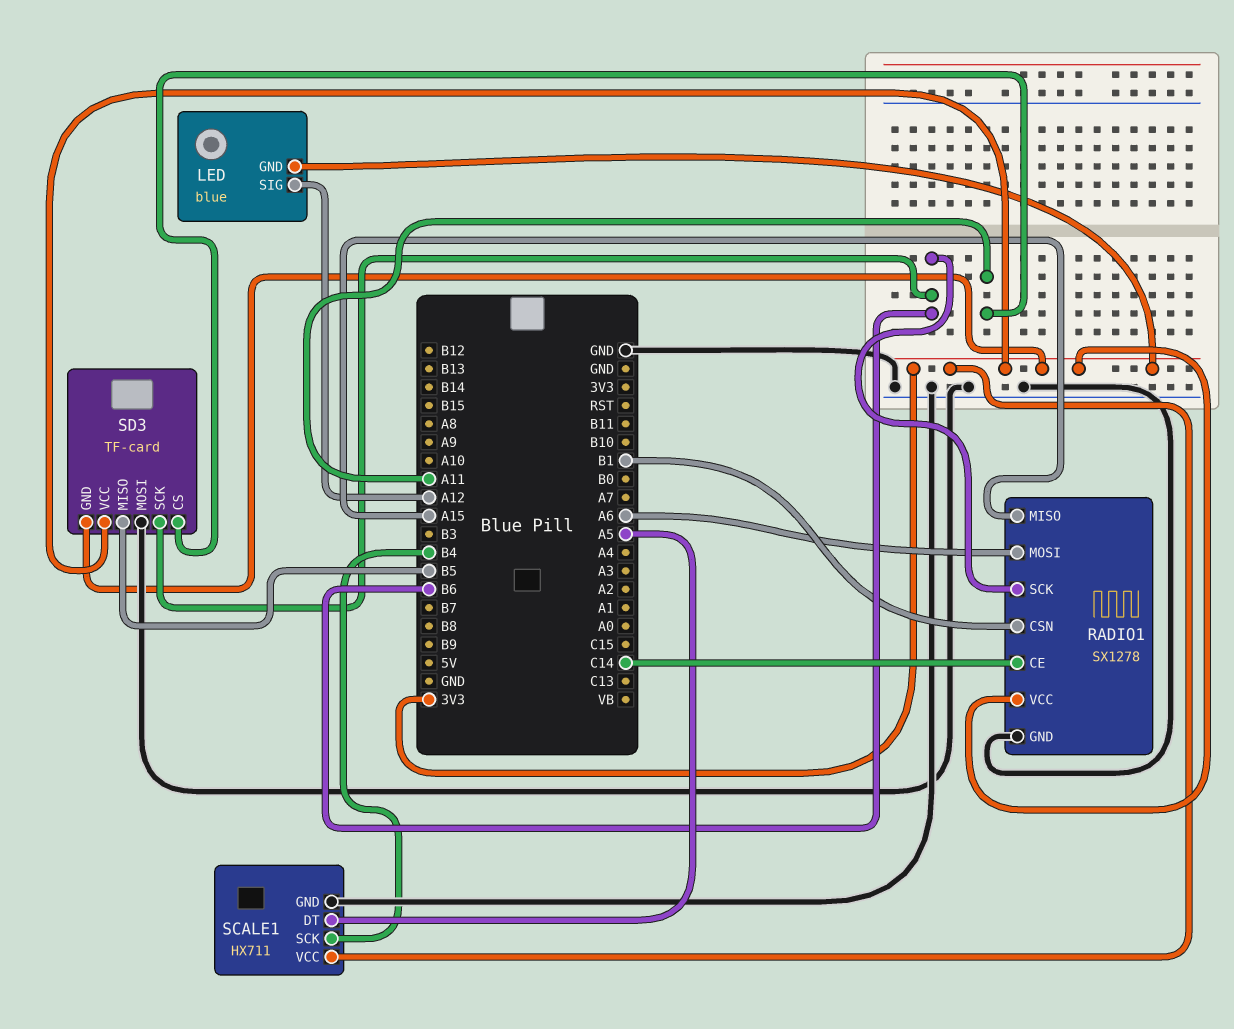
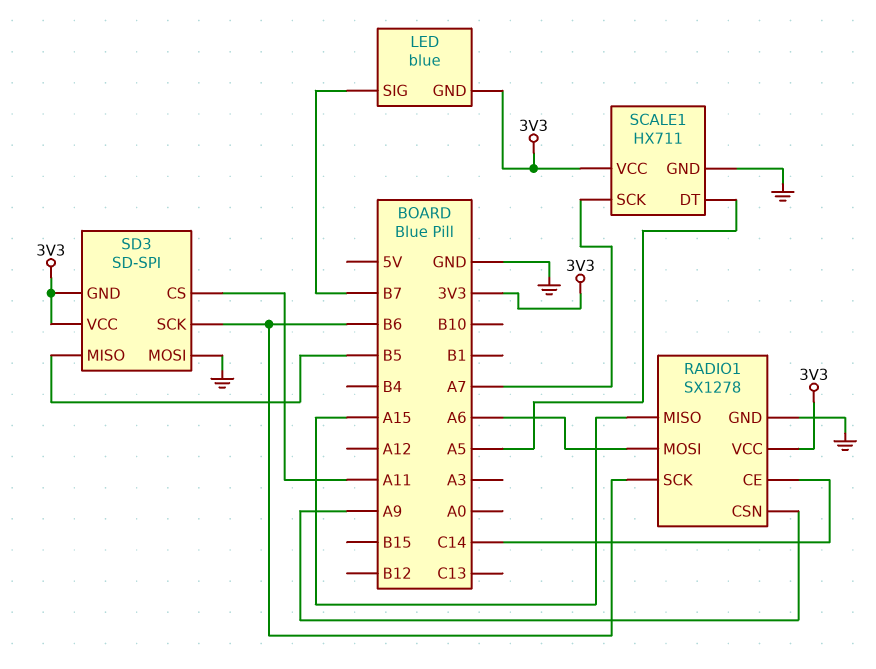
LED pin SIG: A12 -> B7
RADIO1 pin CSN: B1 -> A9
SCALE1 pin SCK: B4 -> A7
SD3: TF-card -> SD-SPI

